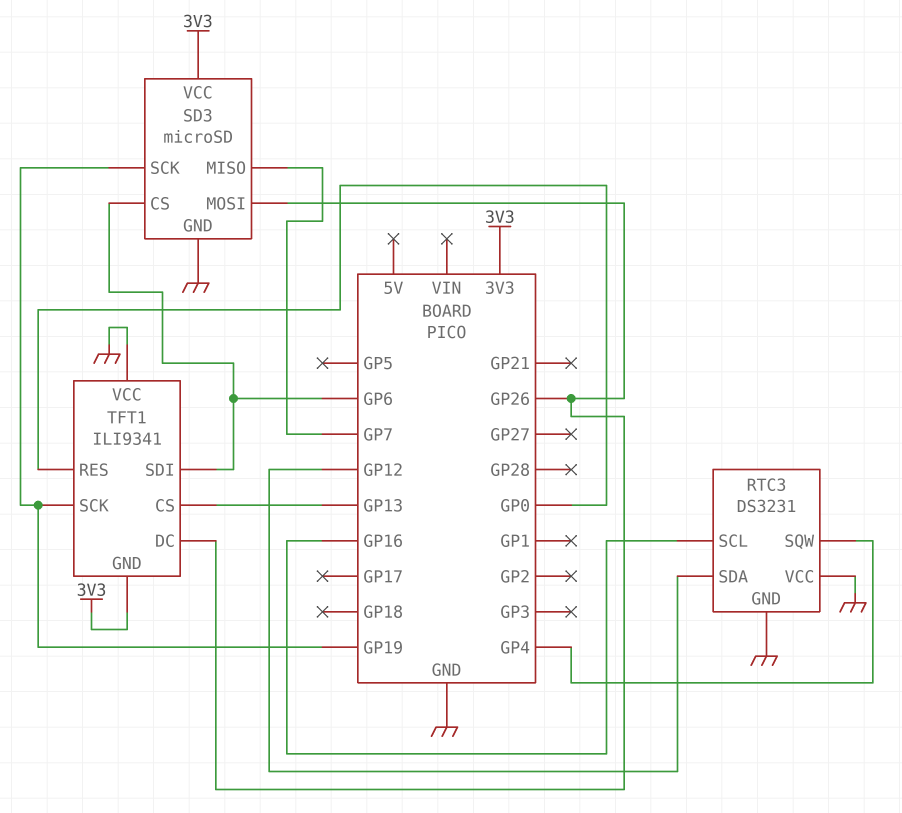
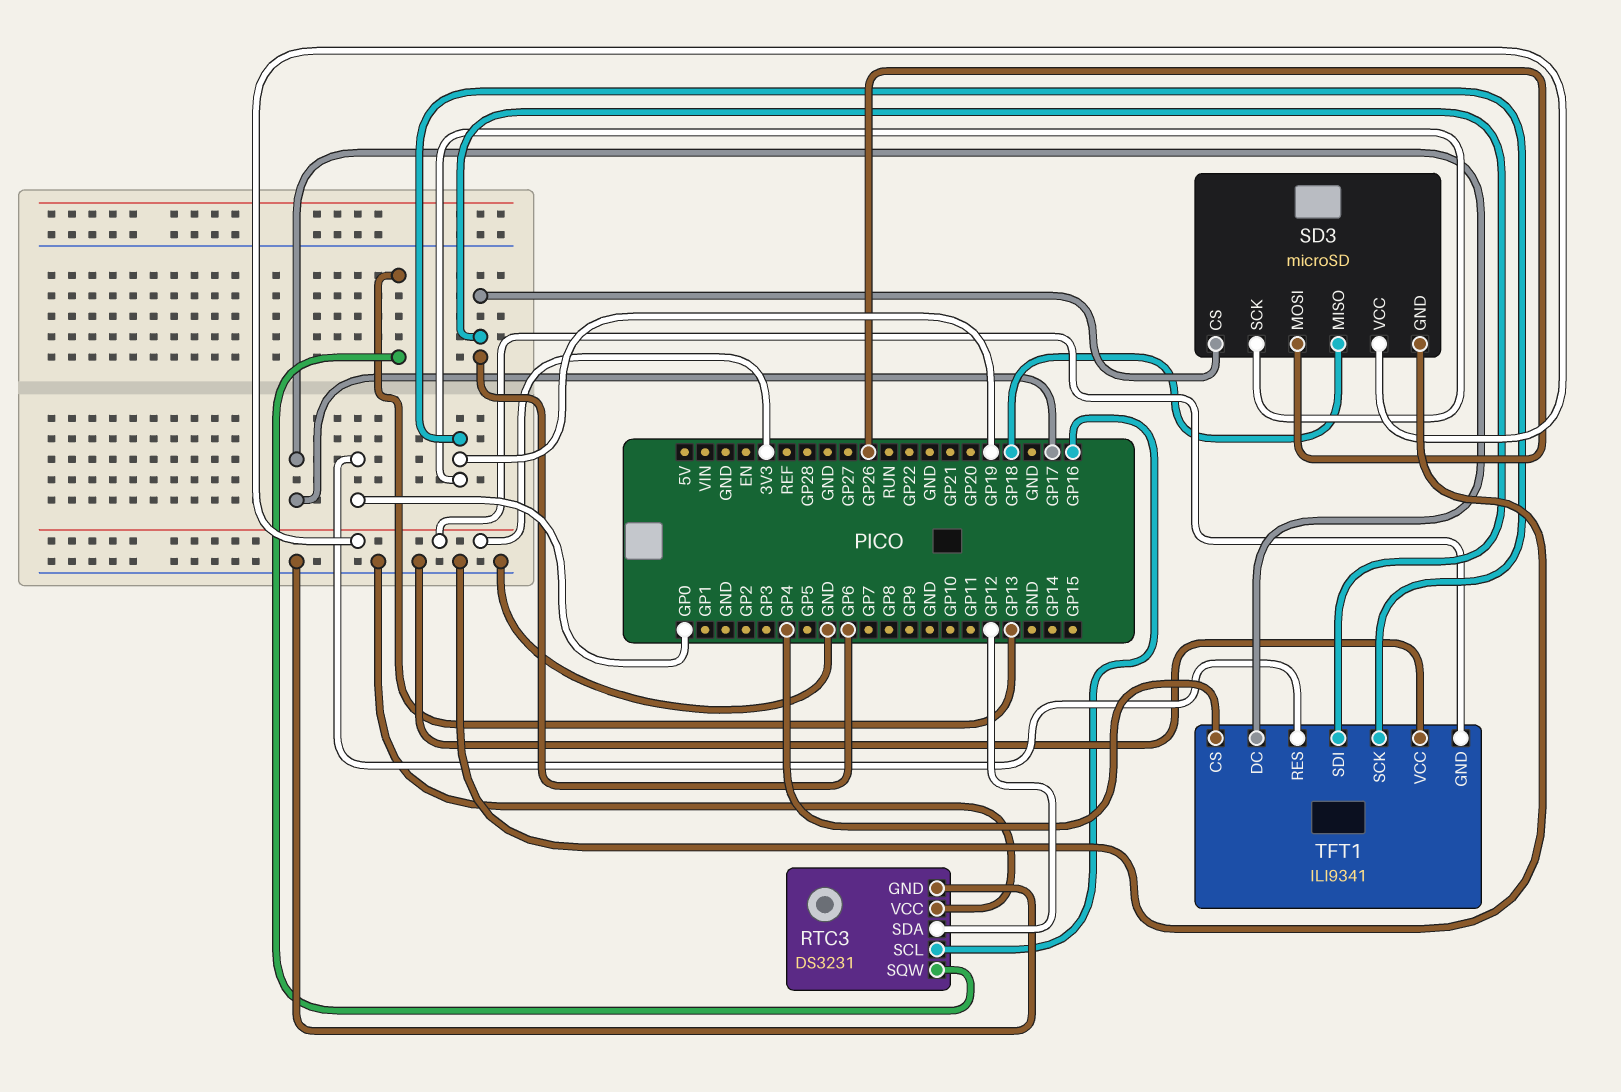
RTC3 pin SQW: GP4 -> GP13
SD3 pin MISO: GP7 -> GP18
TFT1 pin CS: GP13 -> GP4
TFT1 pin DC: GP26 -> GP17

